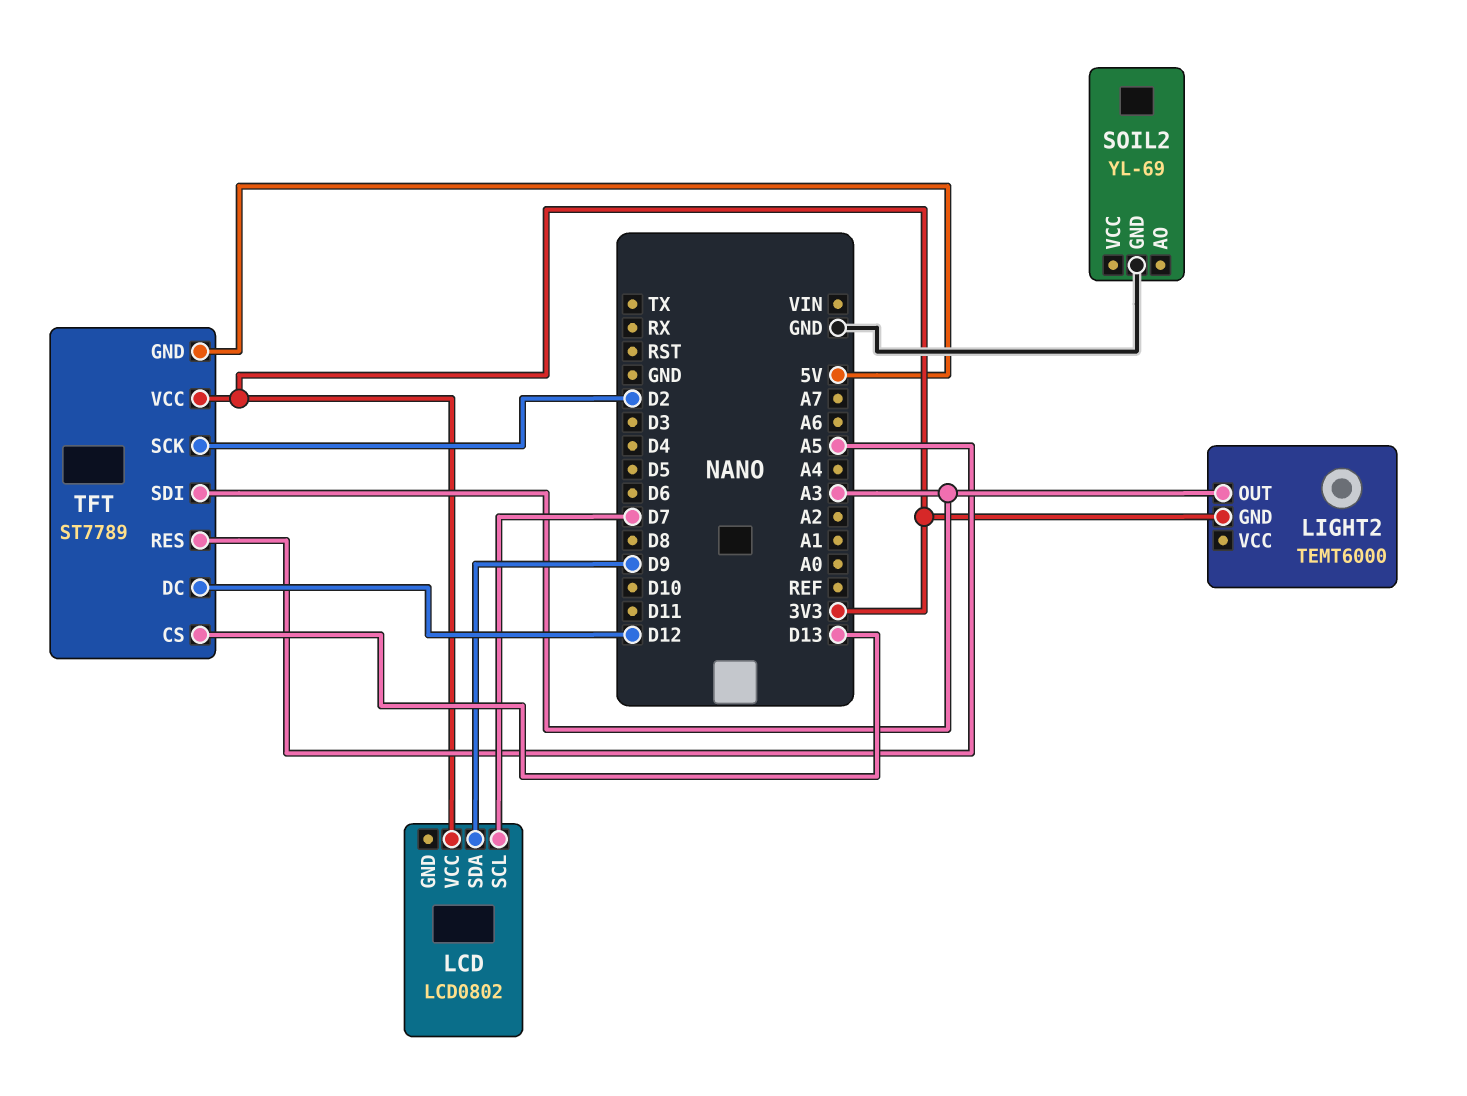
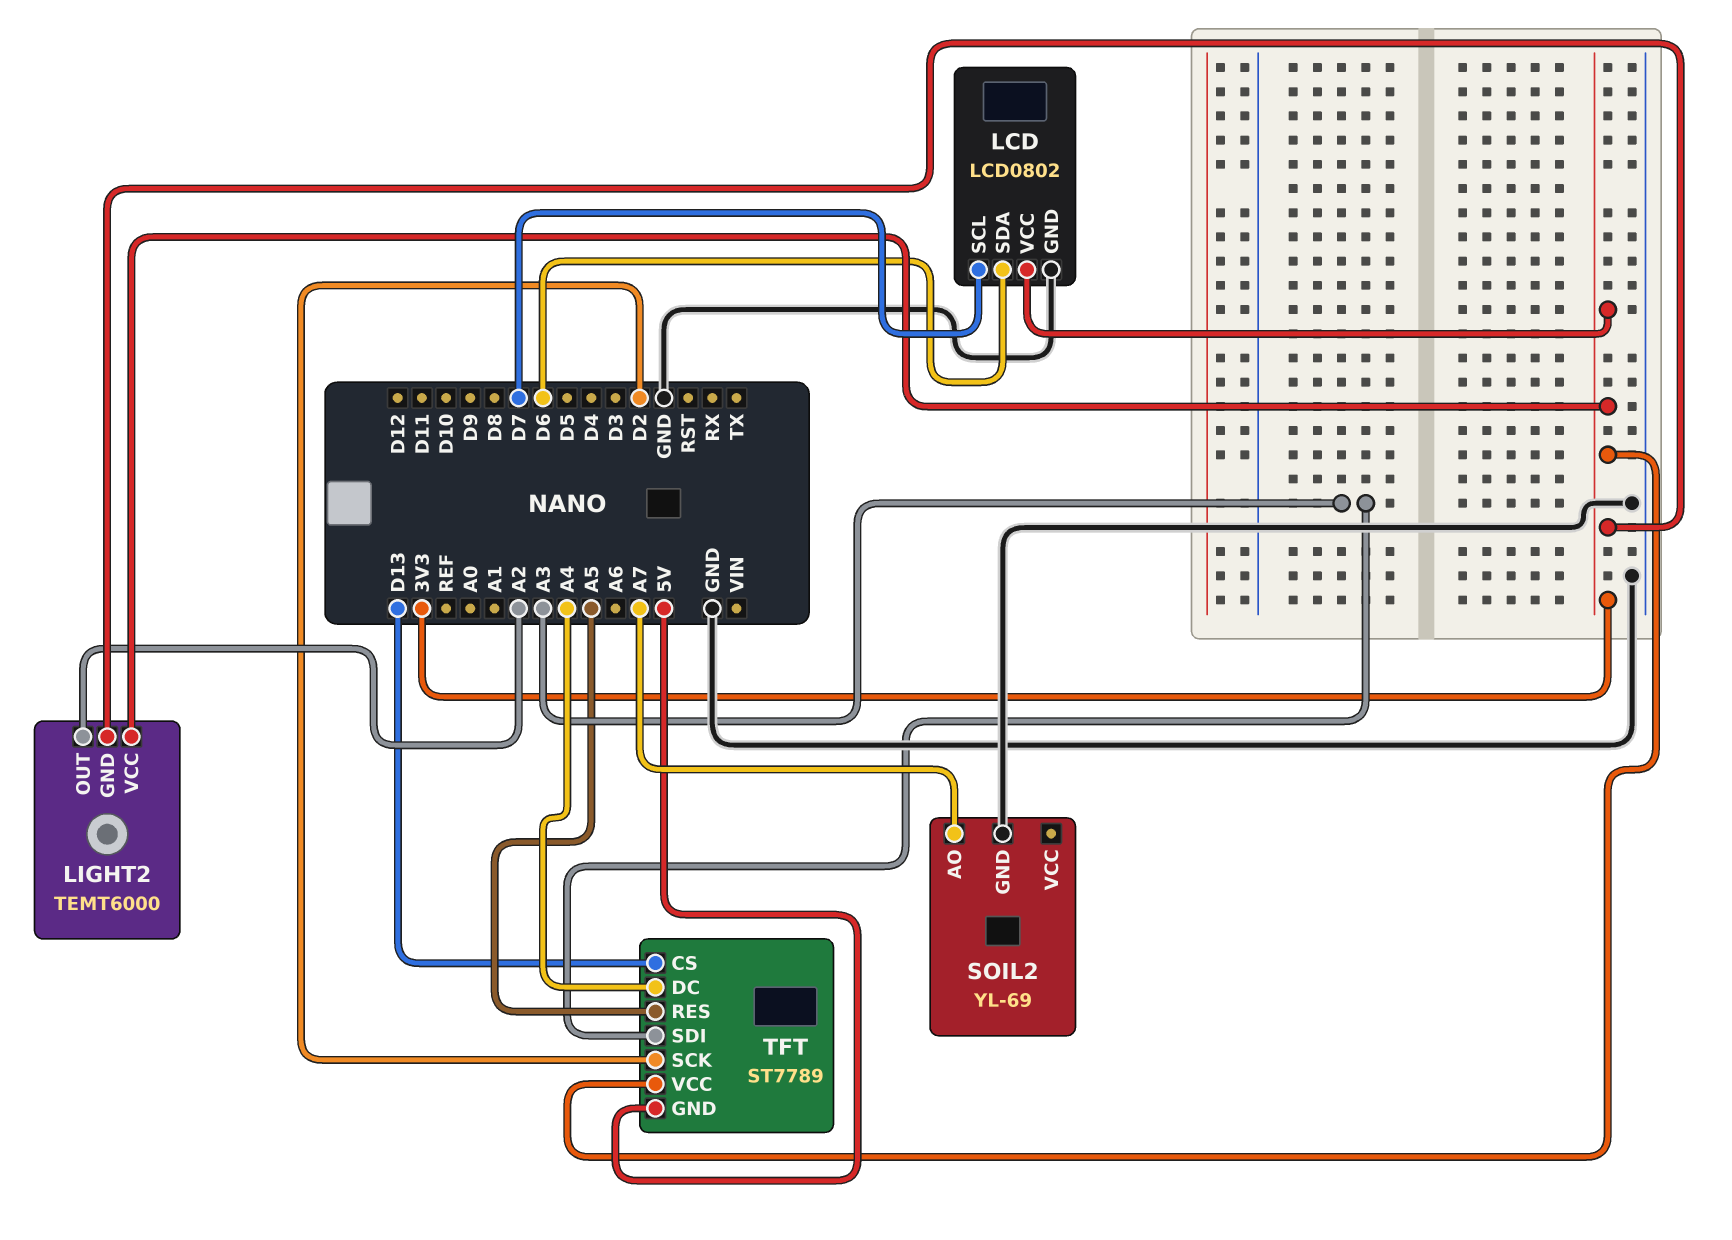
LCD pin GND: none -> GND
LCD pin SDA: D9 -> D6
LIGHT2 pin OUT: A3 -> A2
LIGHT2 pin VCC: none -> 3V3
SOIL2 pin AO: none -> A7
TFT pin DC: D12 -> A4

